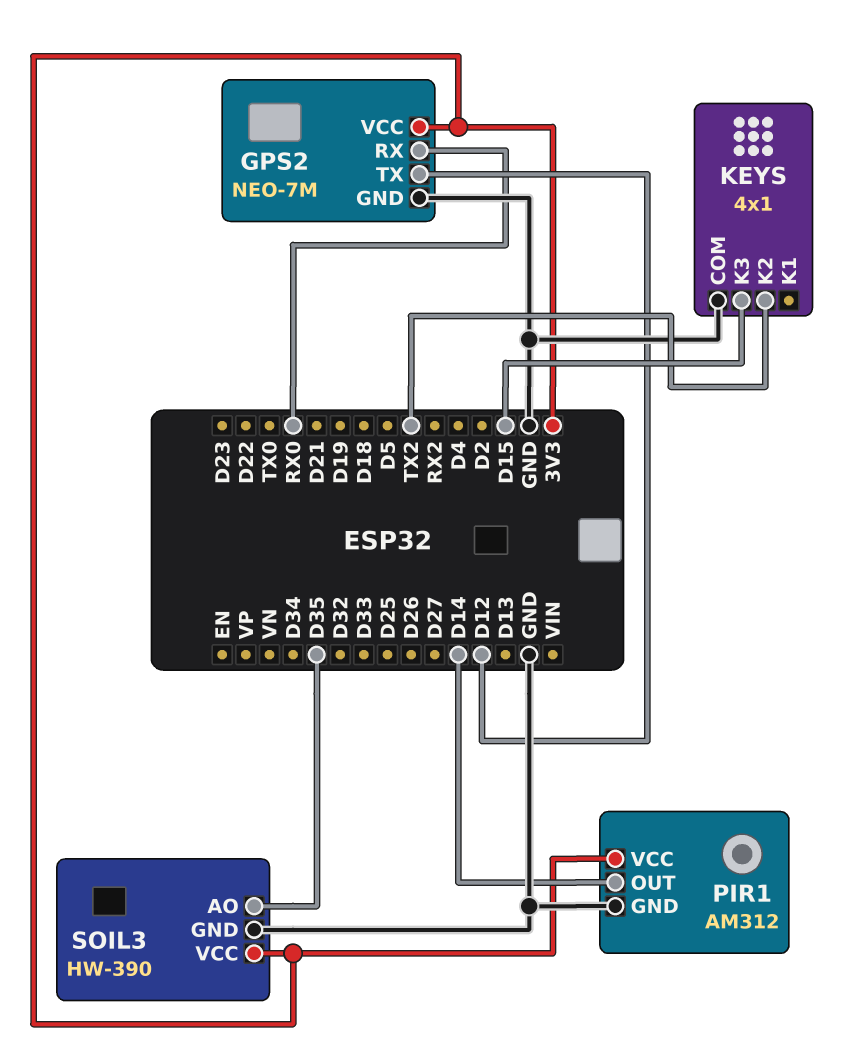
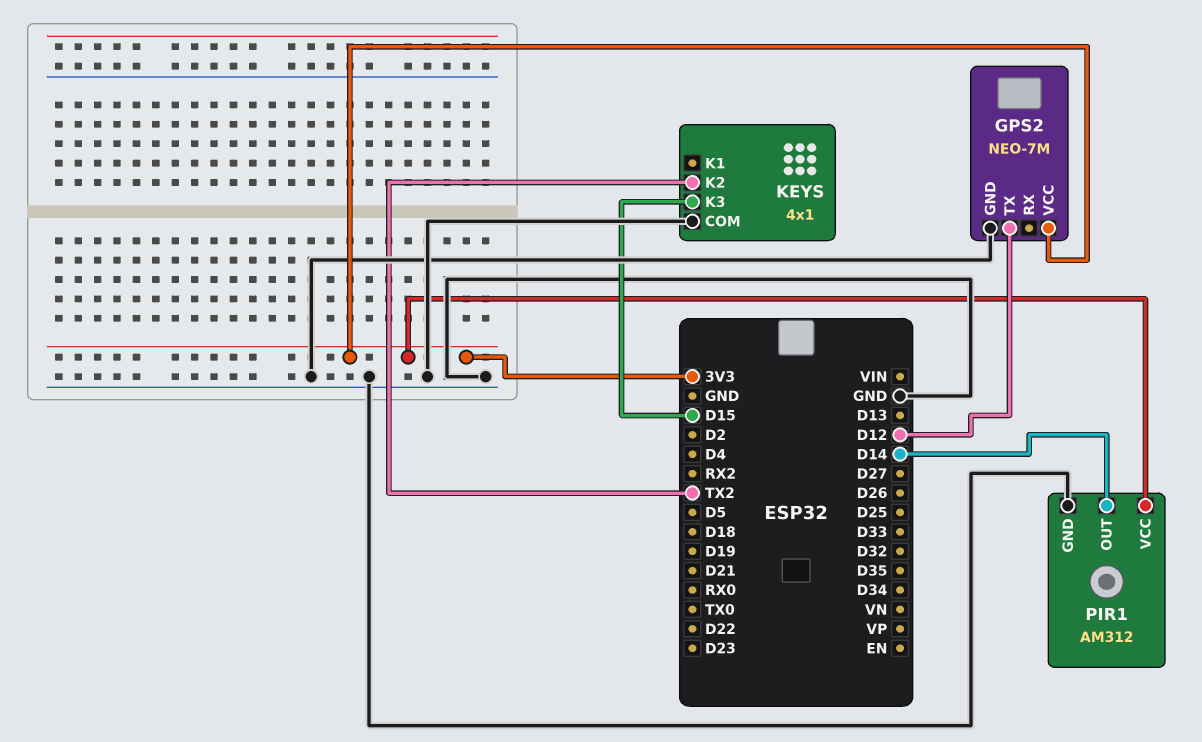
GPS2 pin RX: RX0 -> none
SOIL3: HW-390 -> none
SOIL3 pin AO: D35 -> none
SOIL3 pin GND: GND -> none
SOIL3 pin VCC: 3V3 -> none

